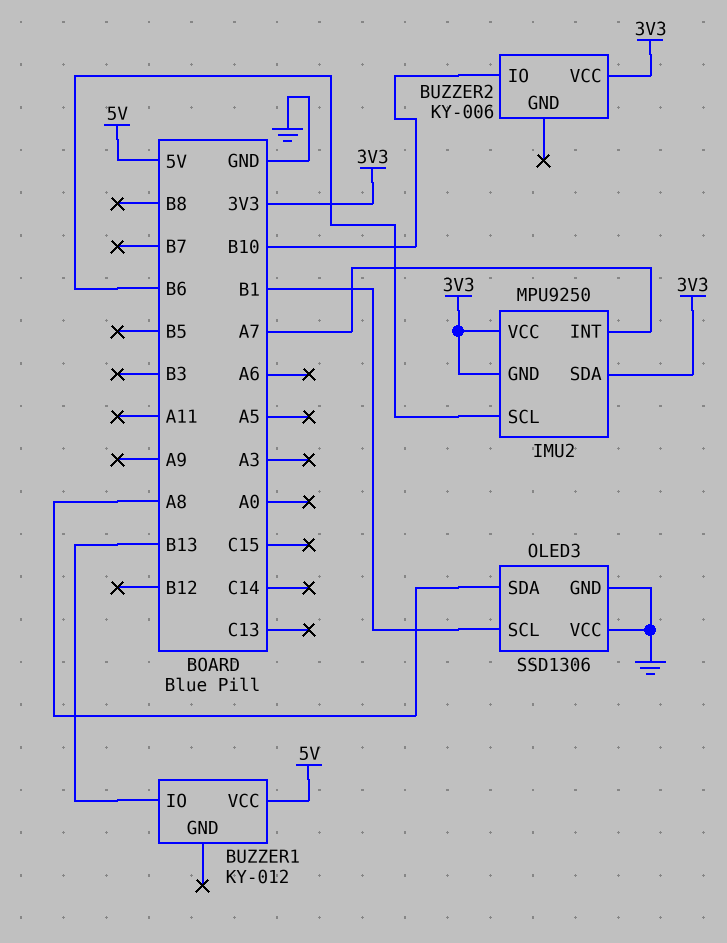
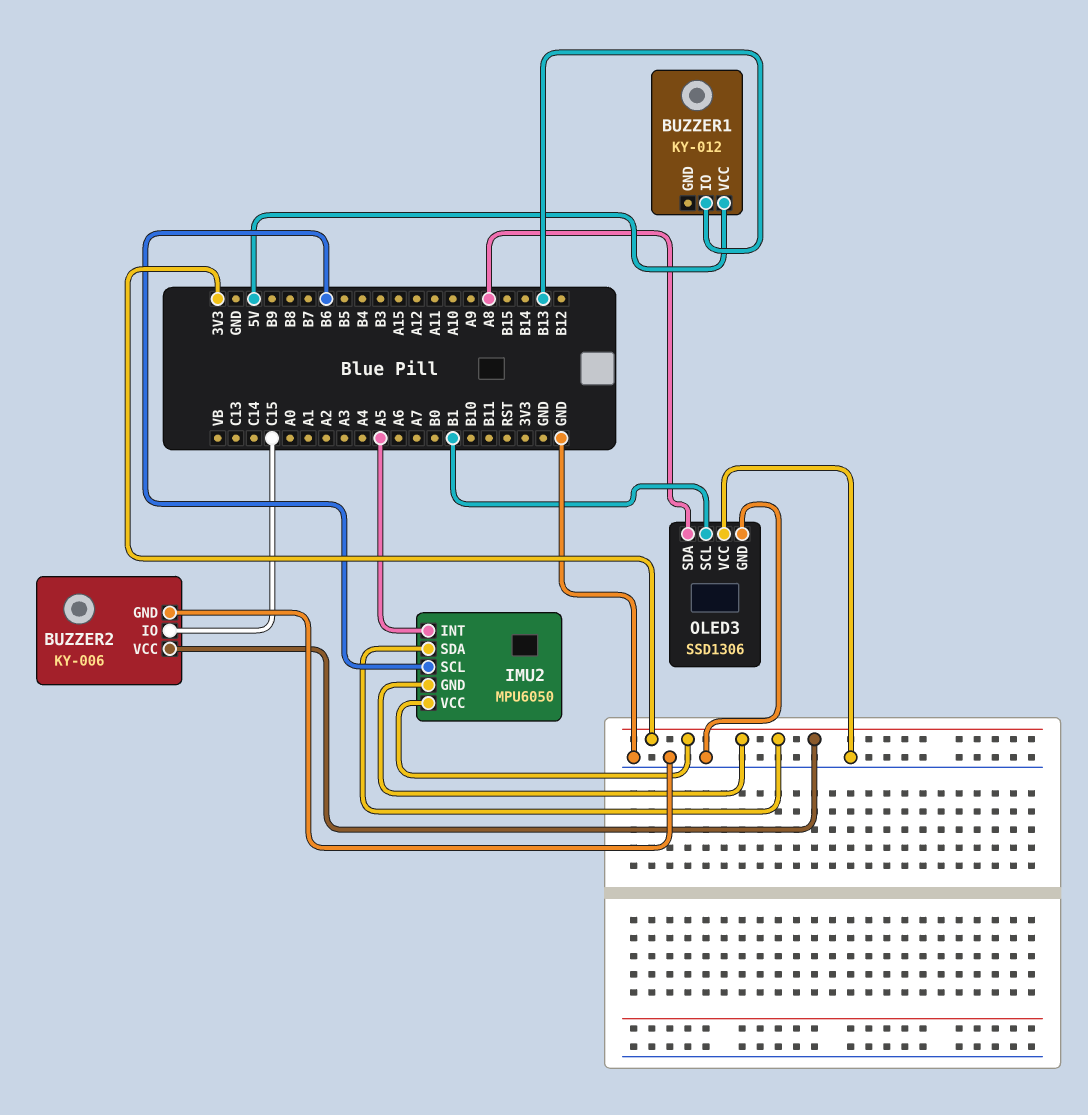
BUZZER2 pin GND: none -> GND
BUZZER2 pin IO: B10 -> C15
IMU2: MPU9250 -> MPU6050
IMU2 pin INT: A7 -> A5

